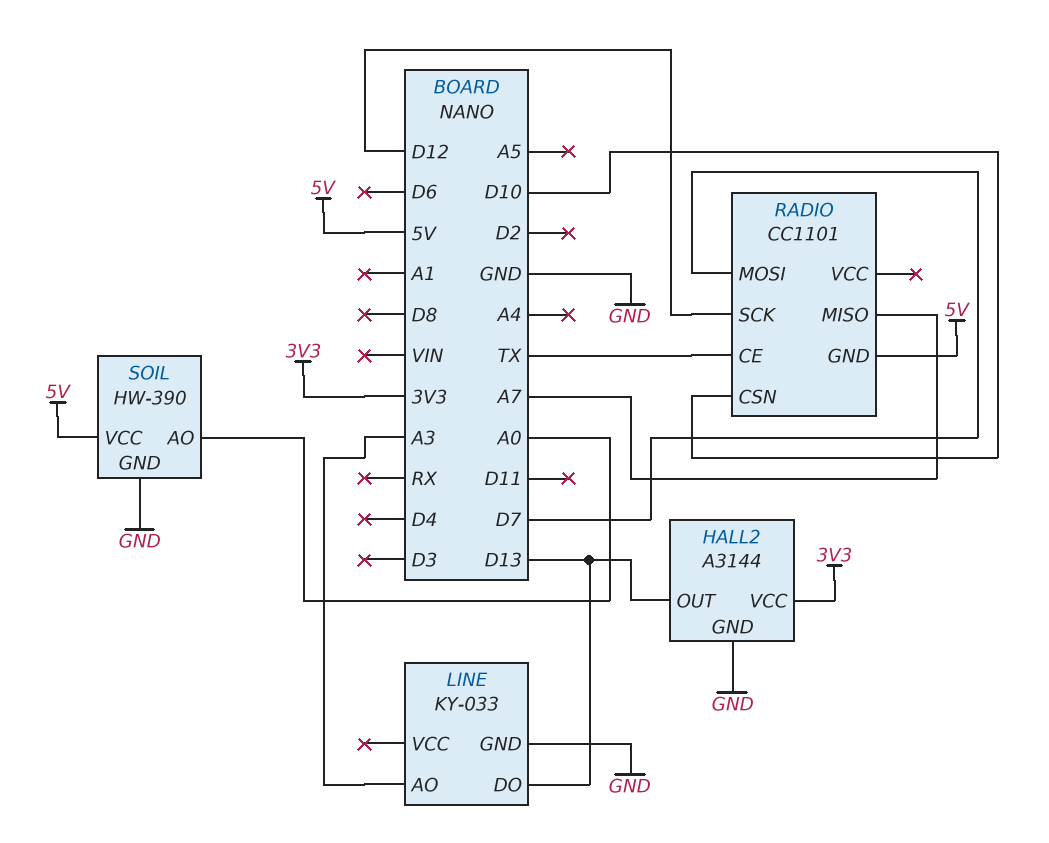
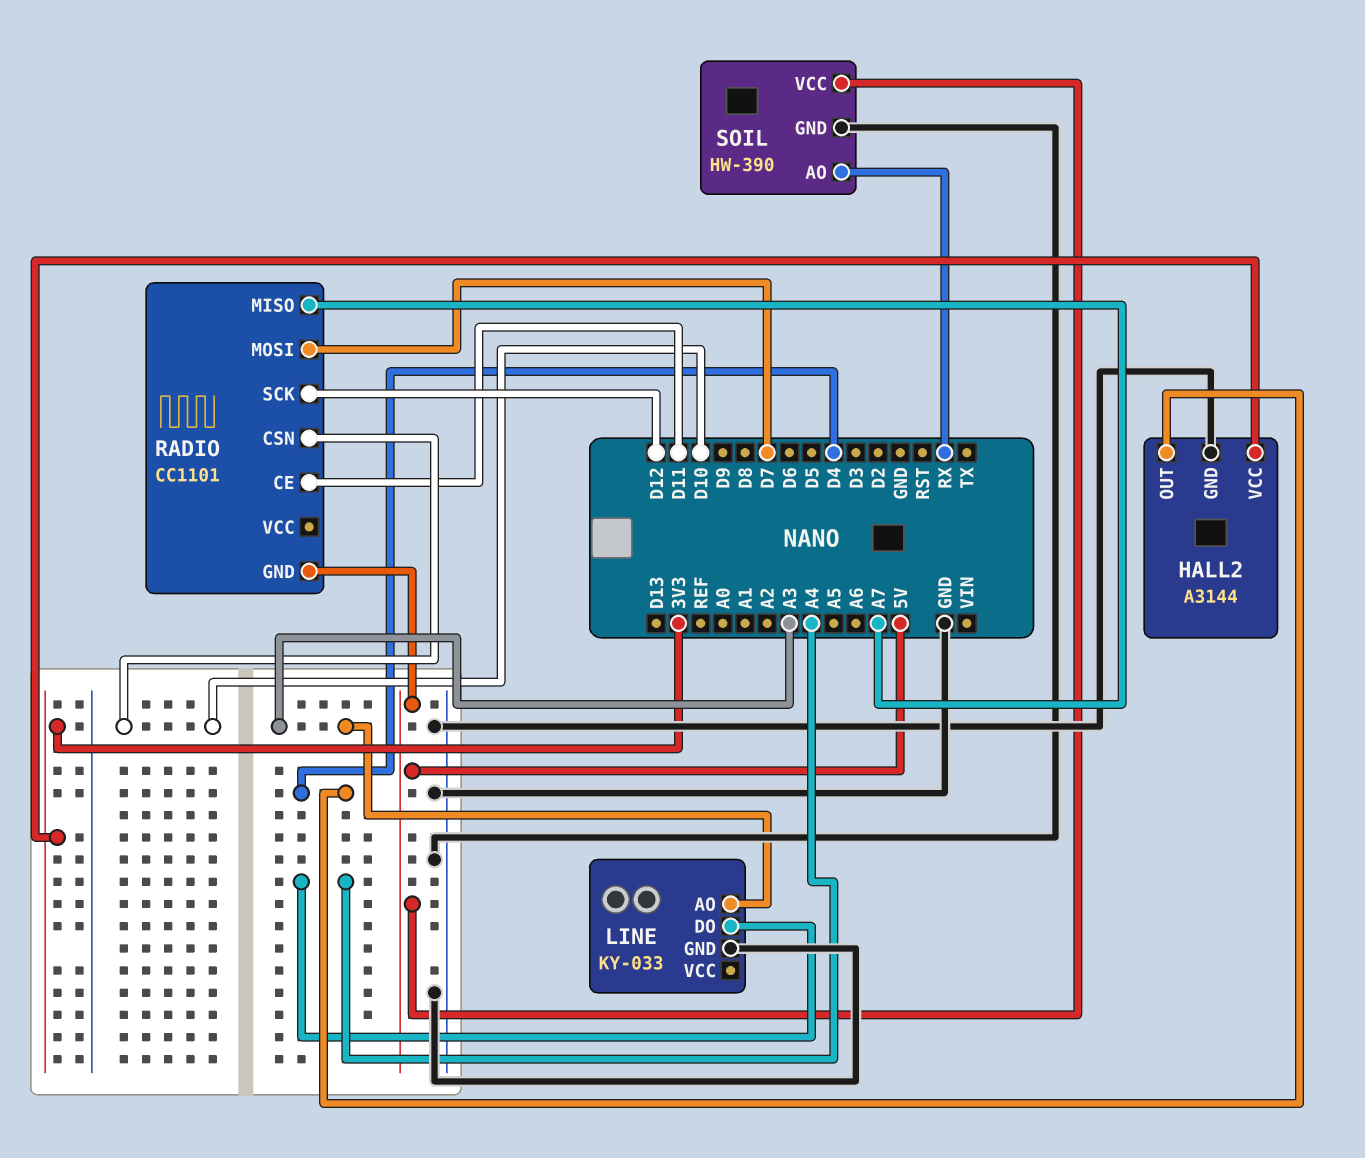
HALL2 pin OUT: D13 -> D4
LINE pin DO: D13 -> A4
RADIO pin CE: TX -> D11
SOIL pin AO: A0 -> RX

